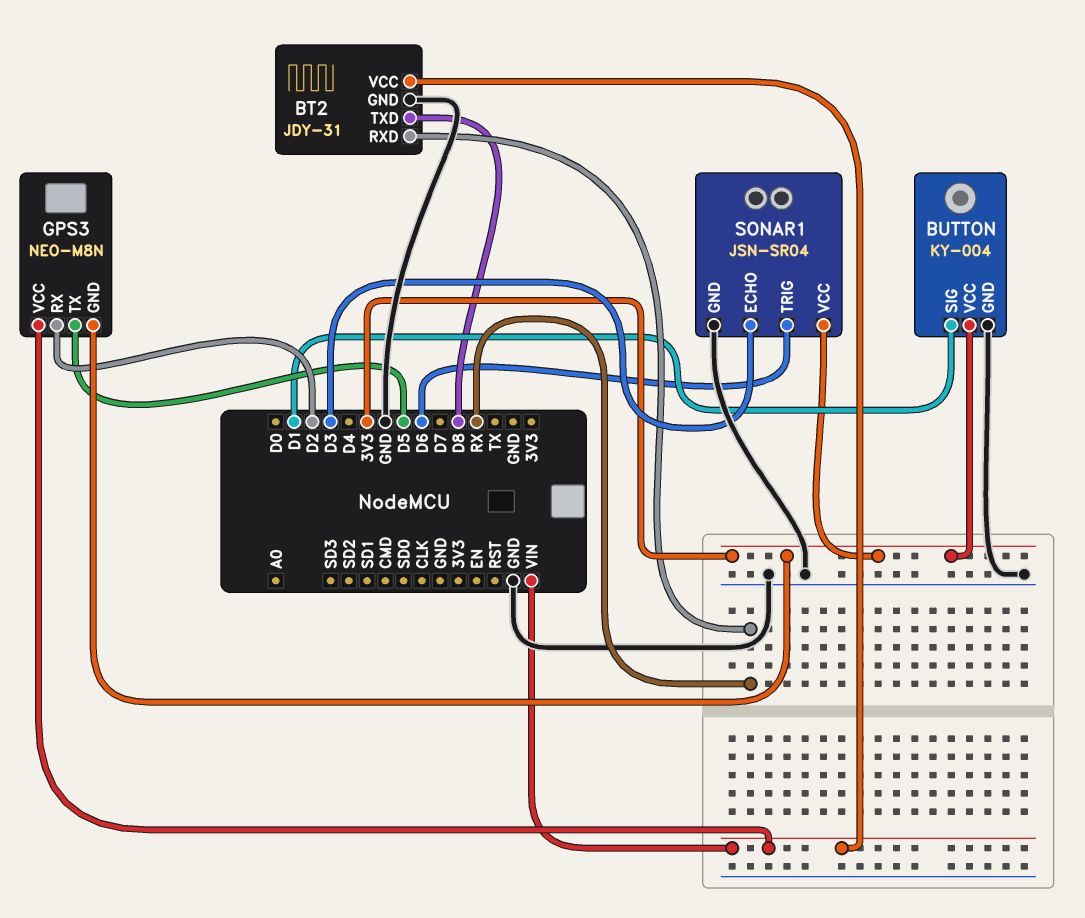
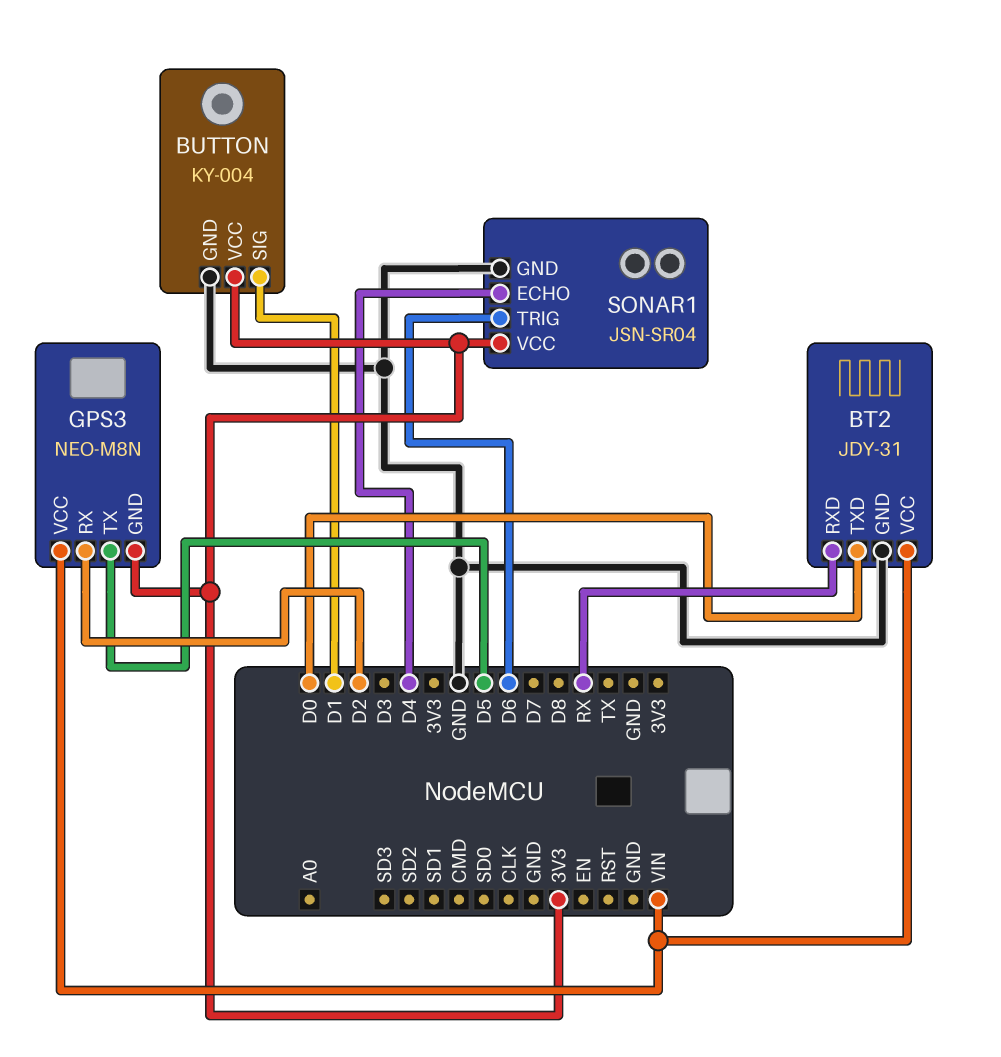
BT2 pin TXD: D8 -> D0
SONAR1 pin ECHO: D3 -> D4

